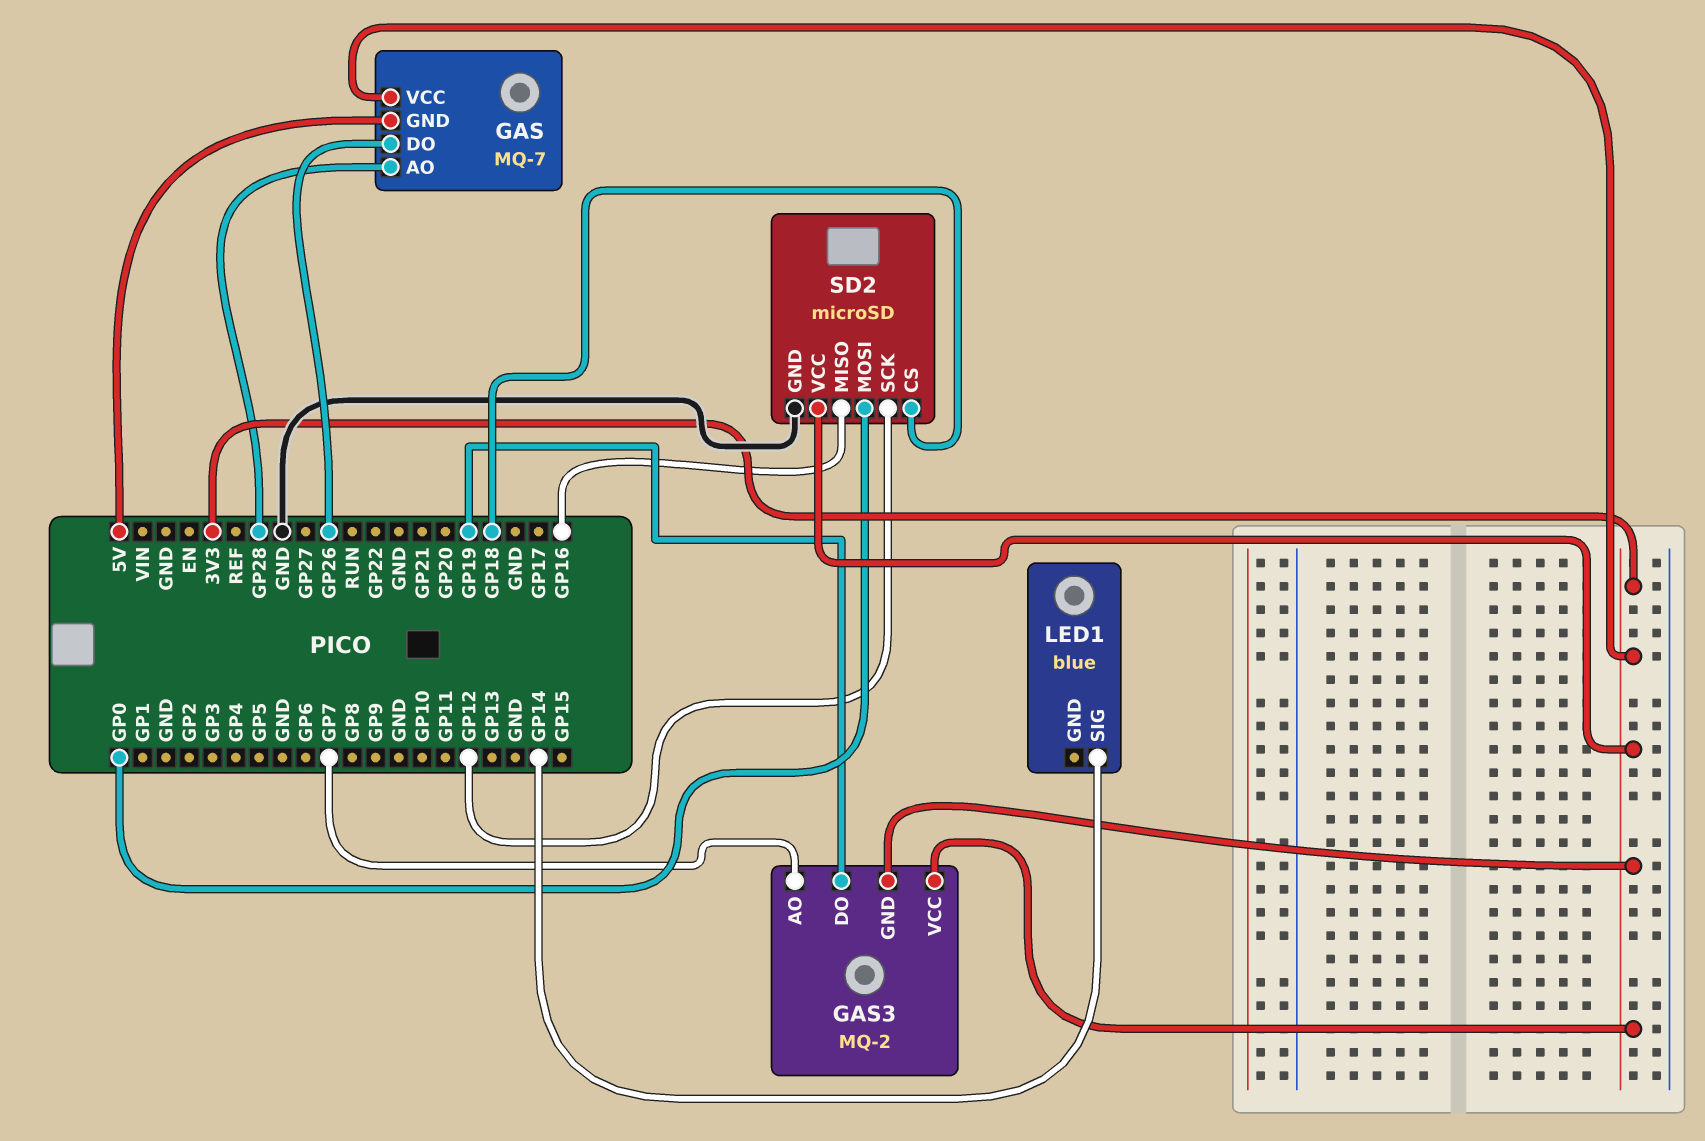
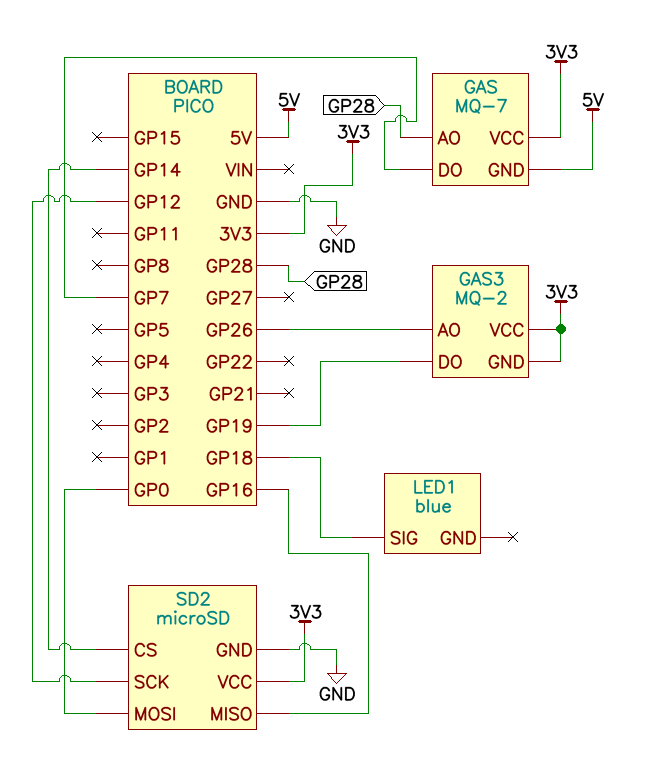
GAS pin DO: GP26 -> GP7
GAS3 pin AO: GP7 -> GP26
LED1 pin SIG: GP14 -> GP18
SD2 pin CS: GP18 -> GP14

